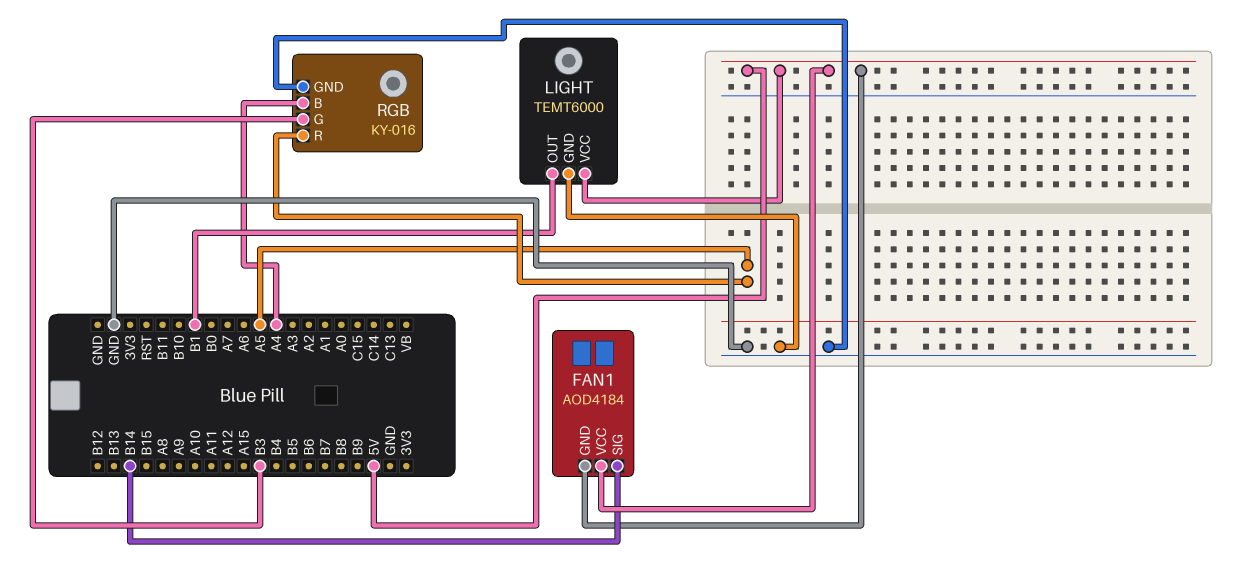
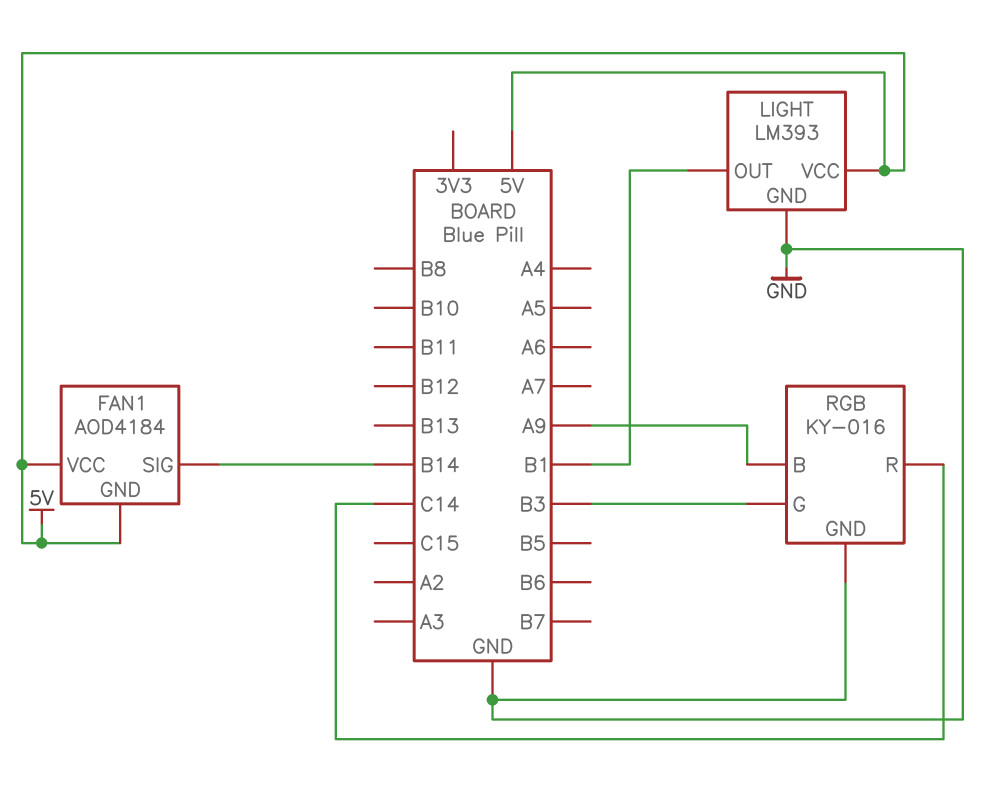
LIGHT: TEMT6000 -> LM393
RGB pin B: A4 -> A9
RGB pin R: A5 -> C14

